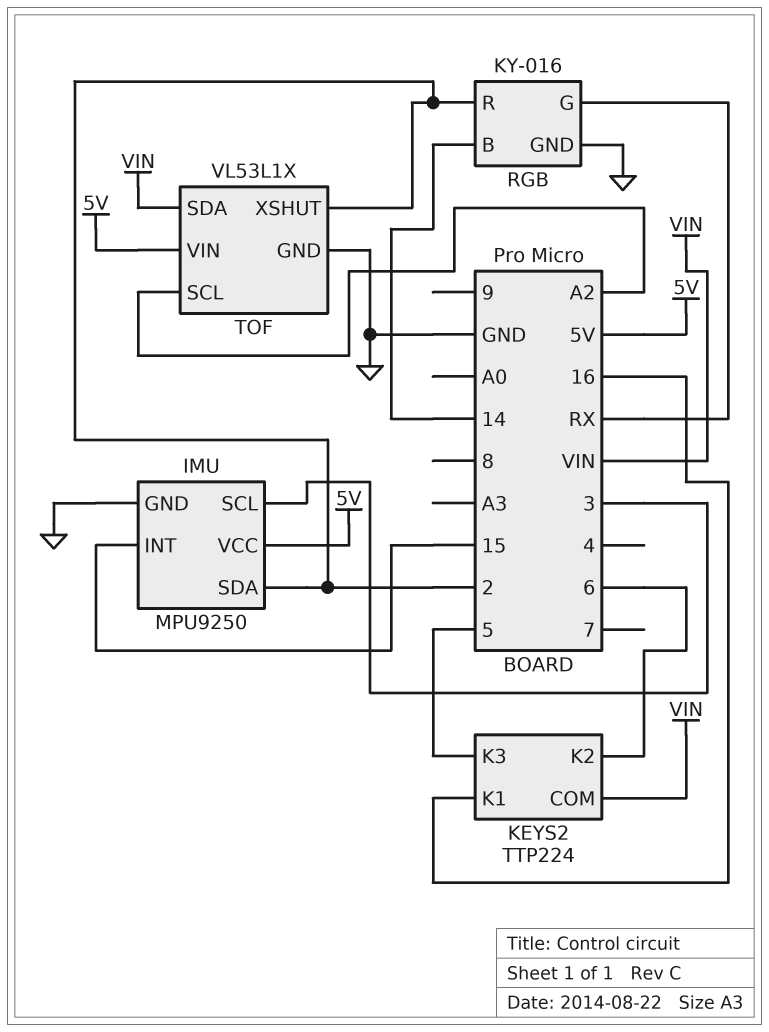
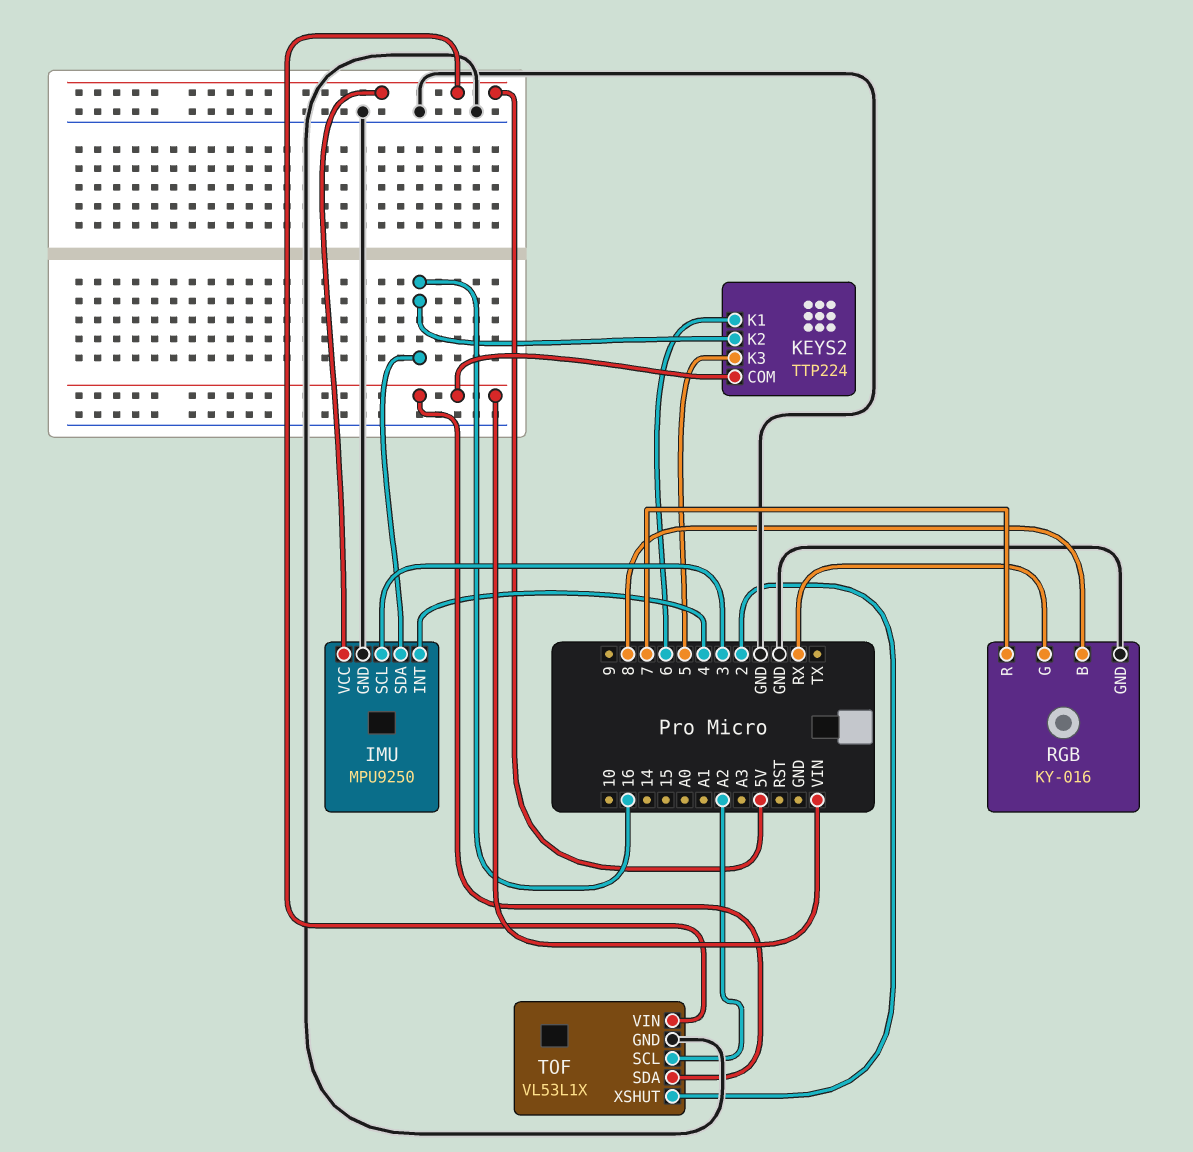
IMU pin INT: 15 -> 4
IMU pin SDA: 2 -> 16
KEYS2 pin K1: 16 -> 6
KEYS2 pin K2: 6 -> 16
RGB pin B: 14 -> 8
RGB pin R: 2 -> 7

